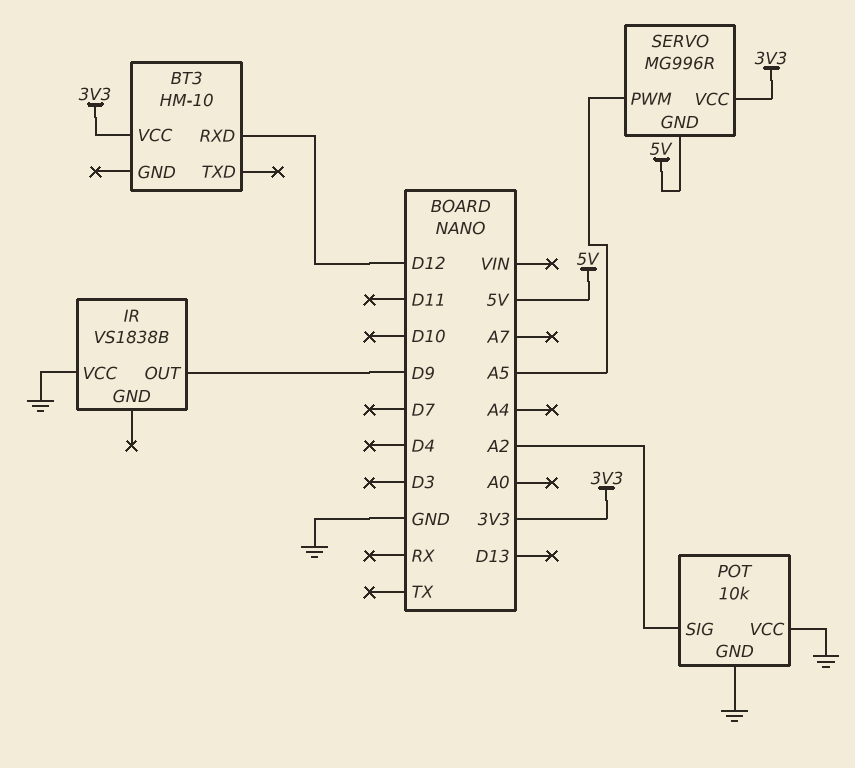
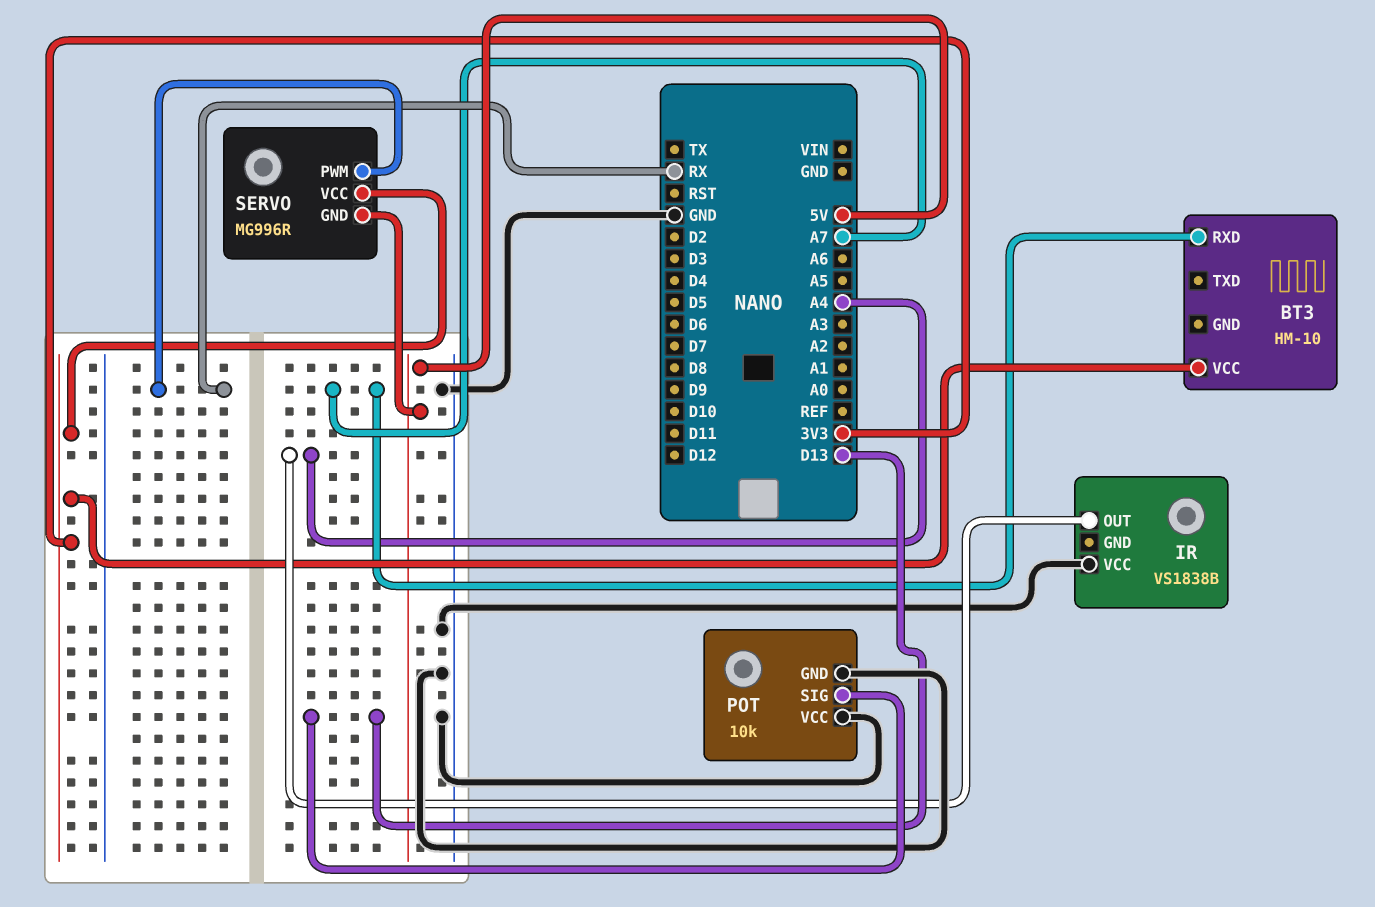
BT3 pin RXD: D12 -> A7
IR pin OUT: D9 -> A4
POT pin SIG: A2 -> D13
SERVO pin PWM: A5 -> RX

